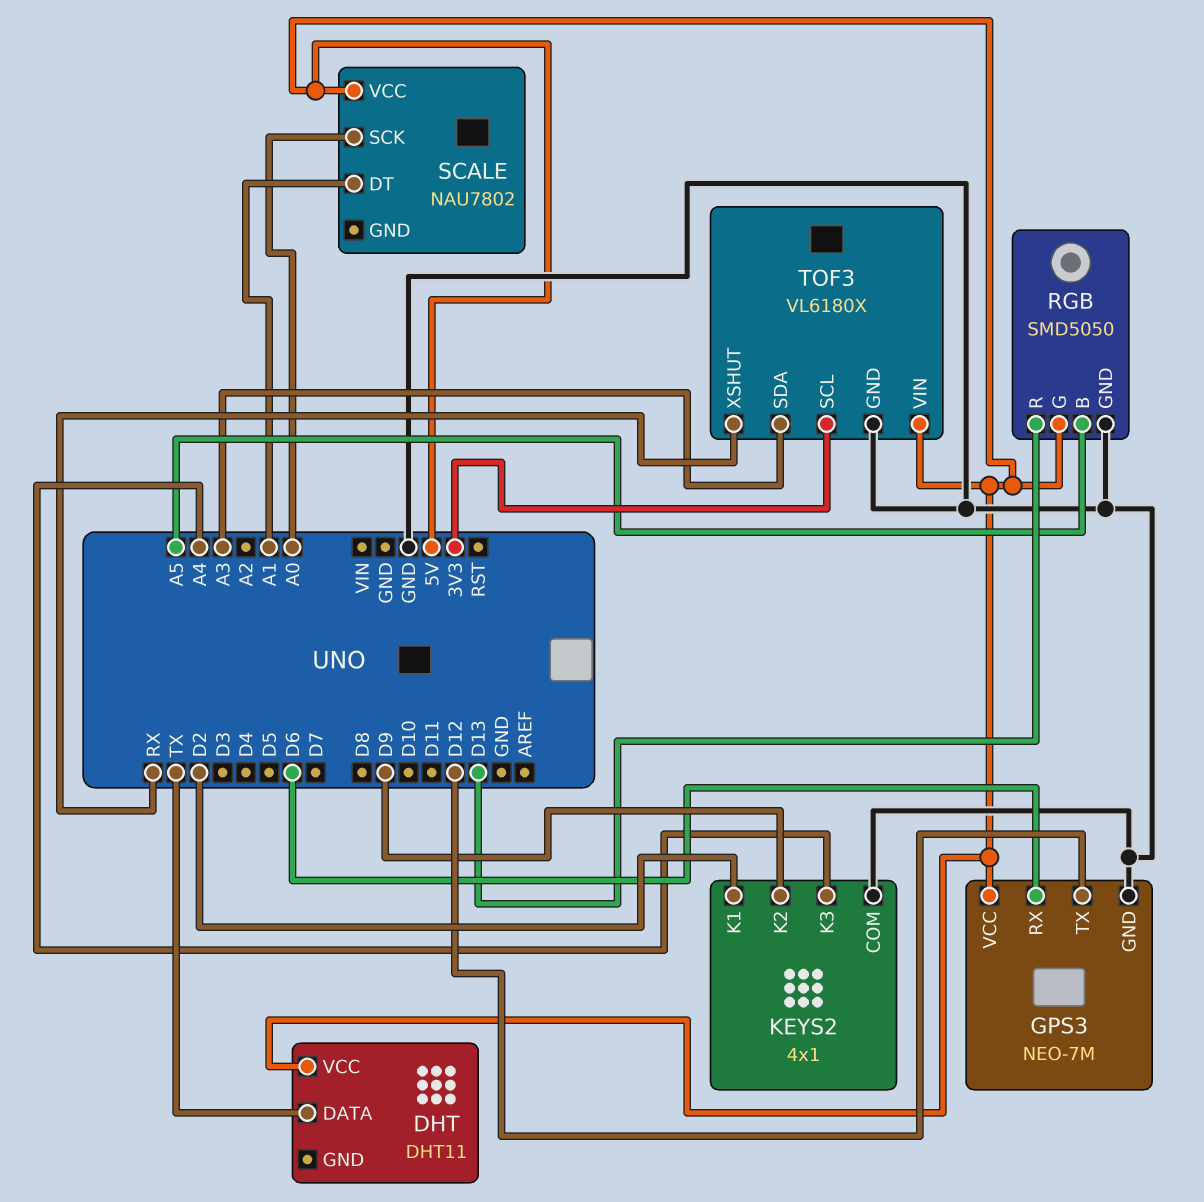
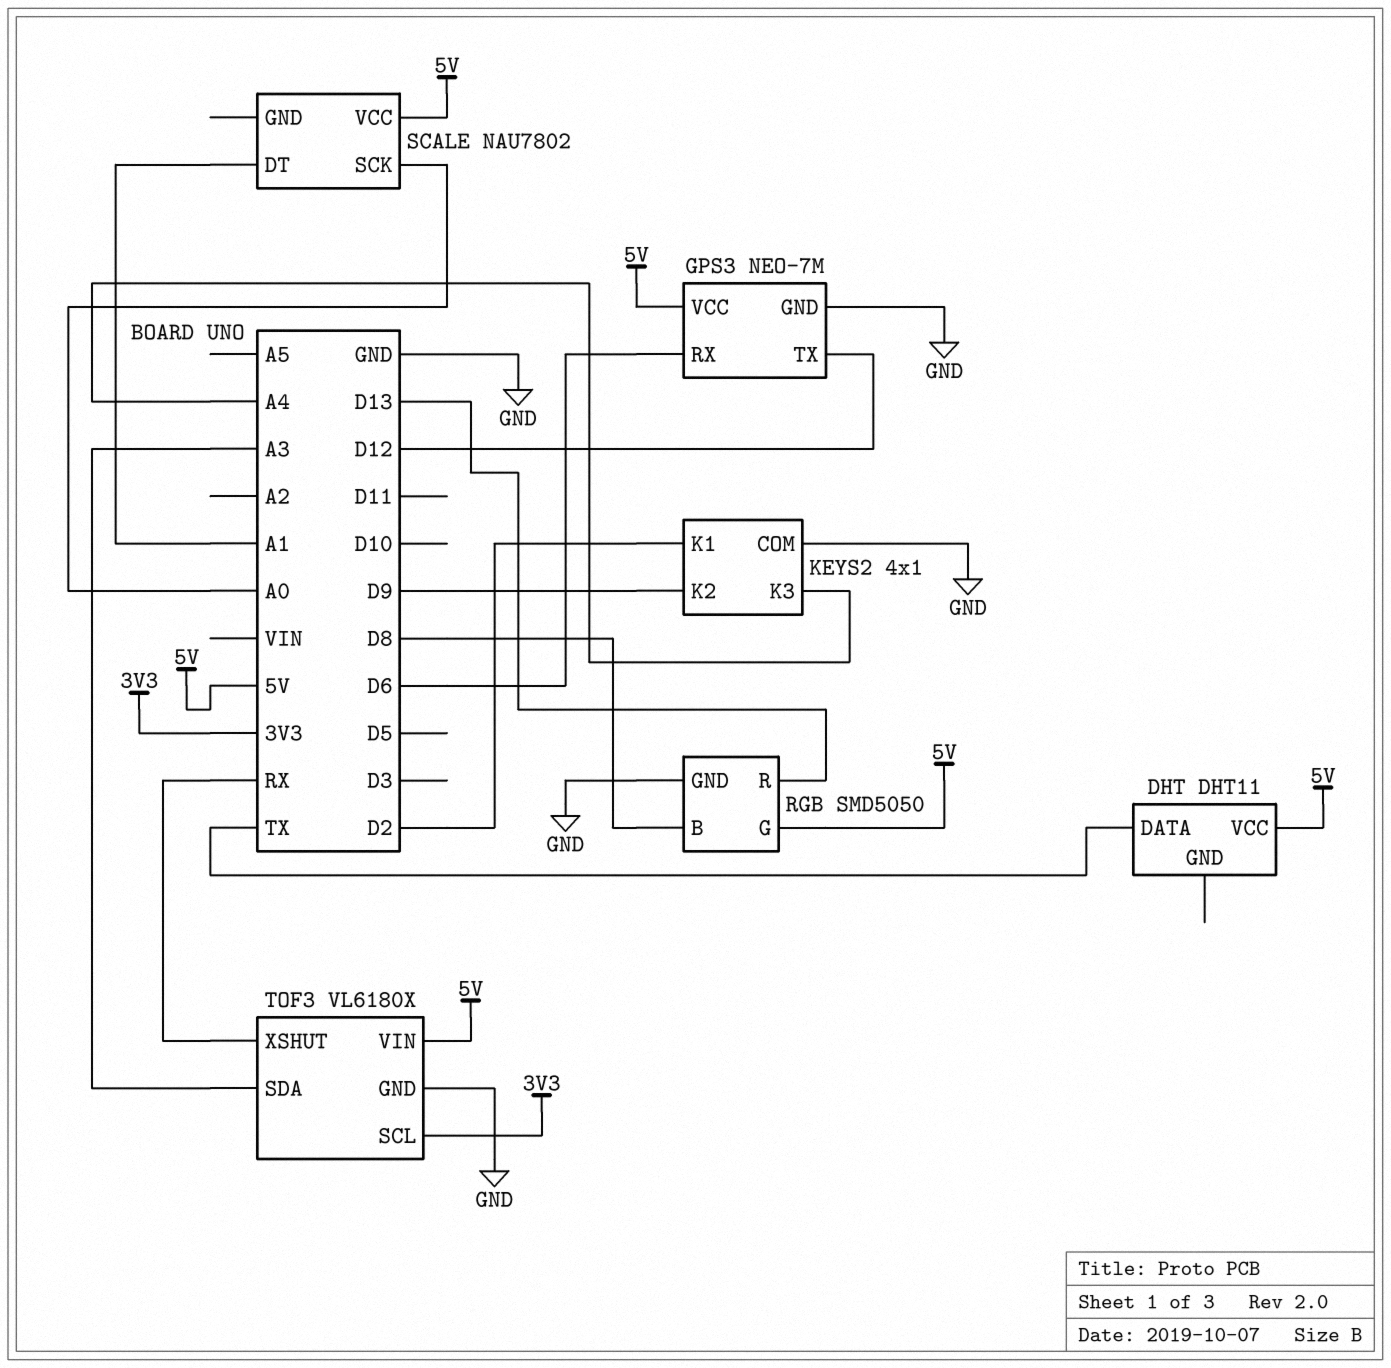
RGB pin B: A5 -> D8

